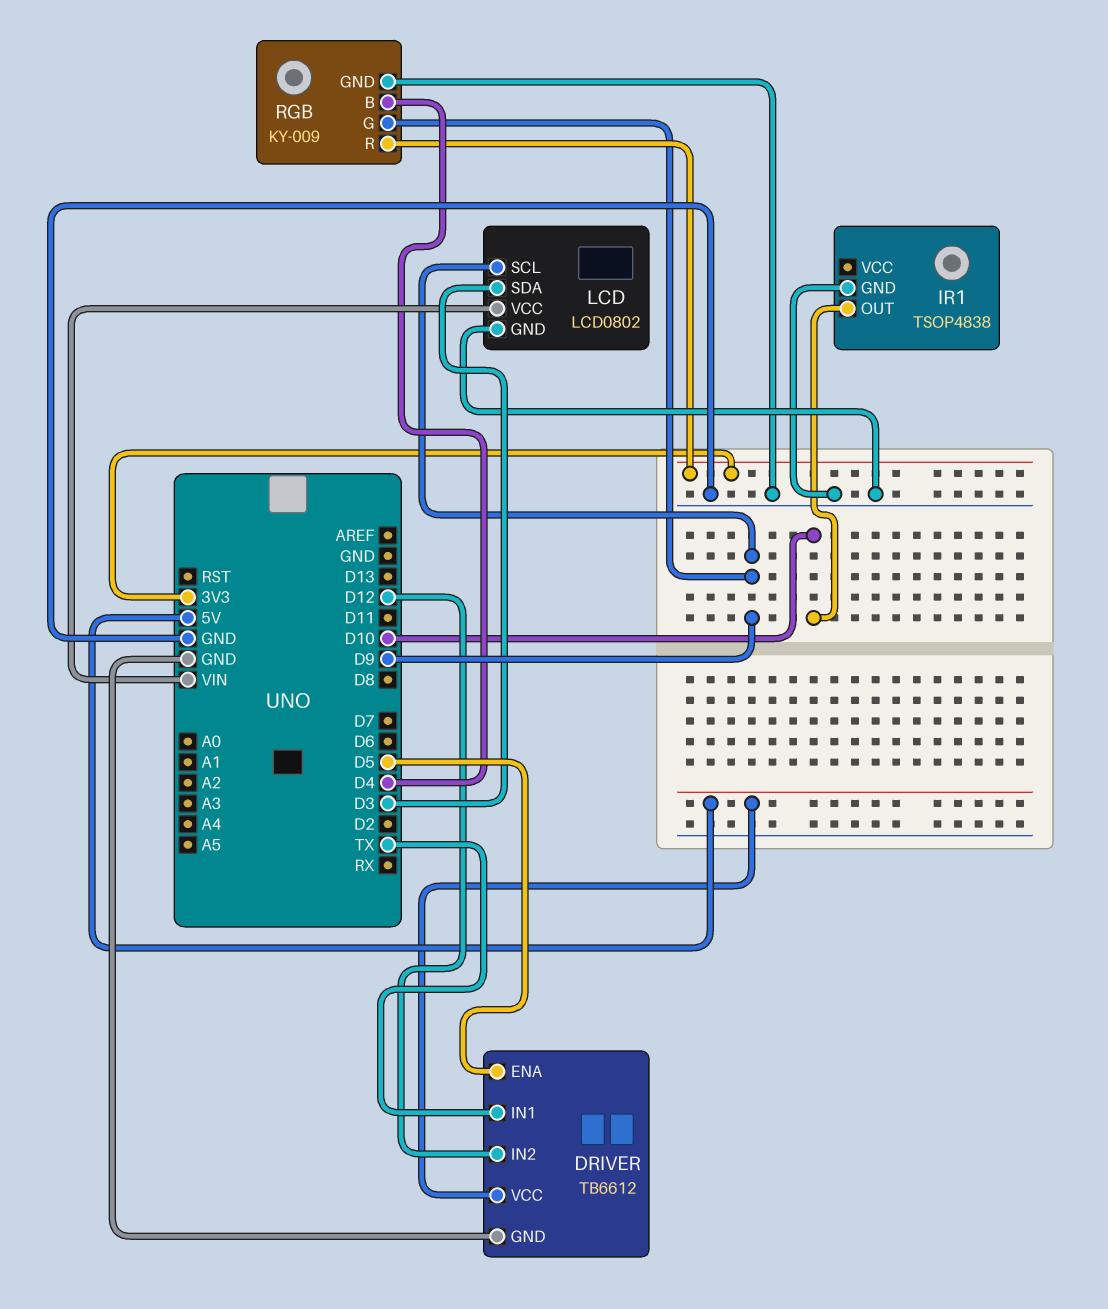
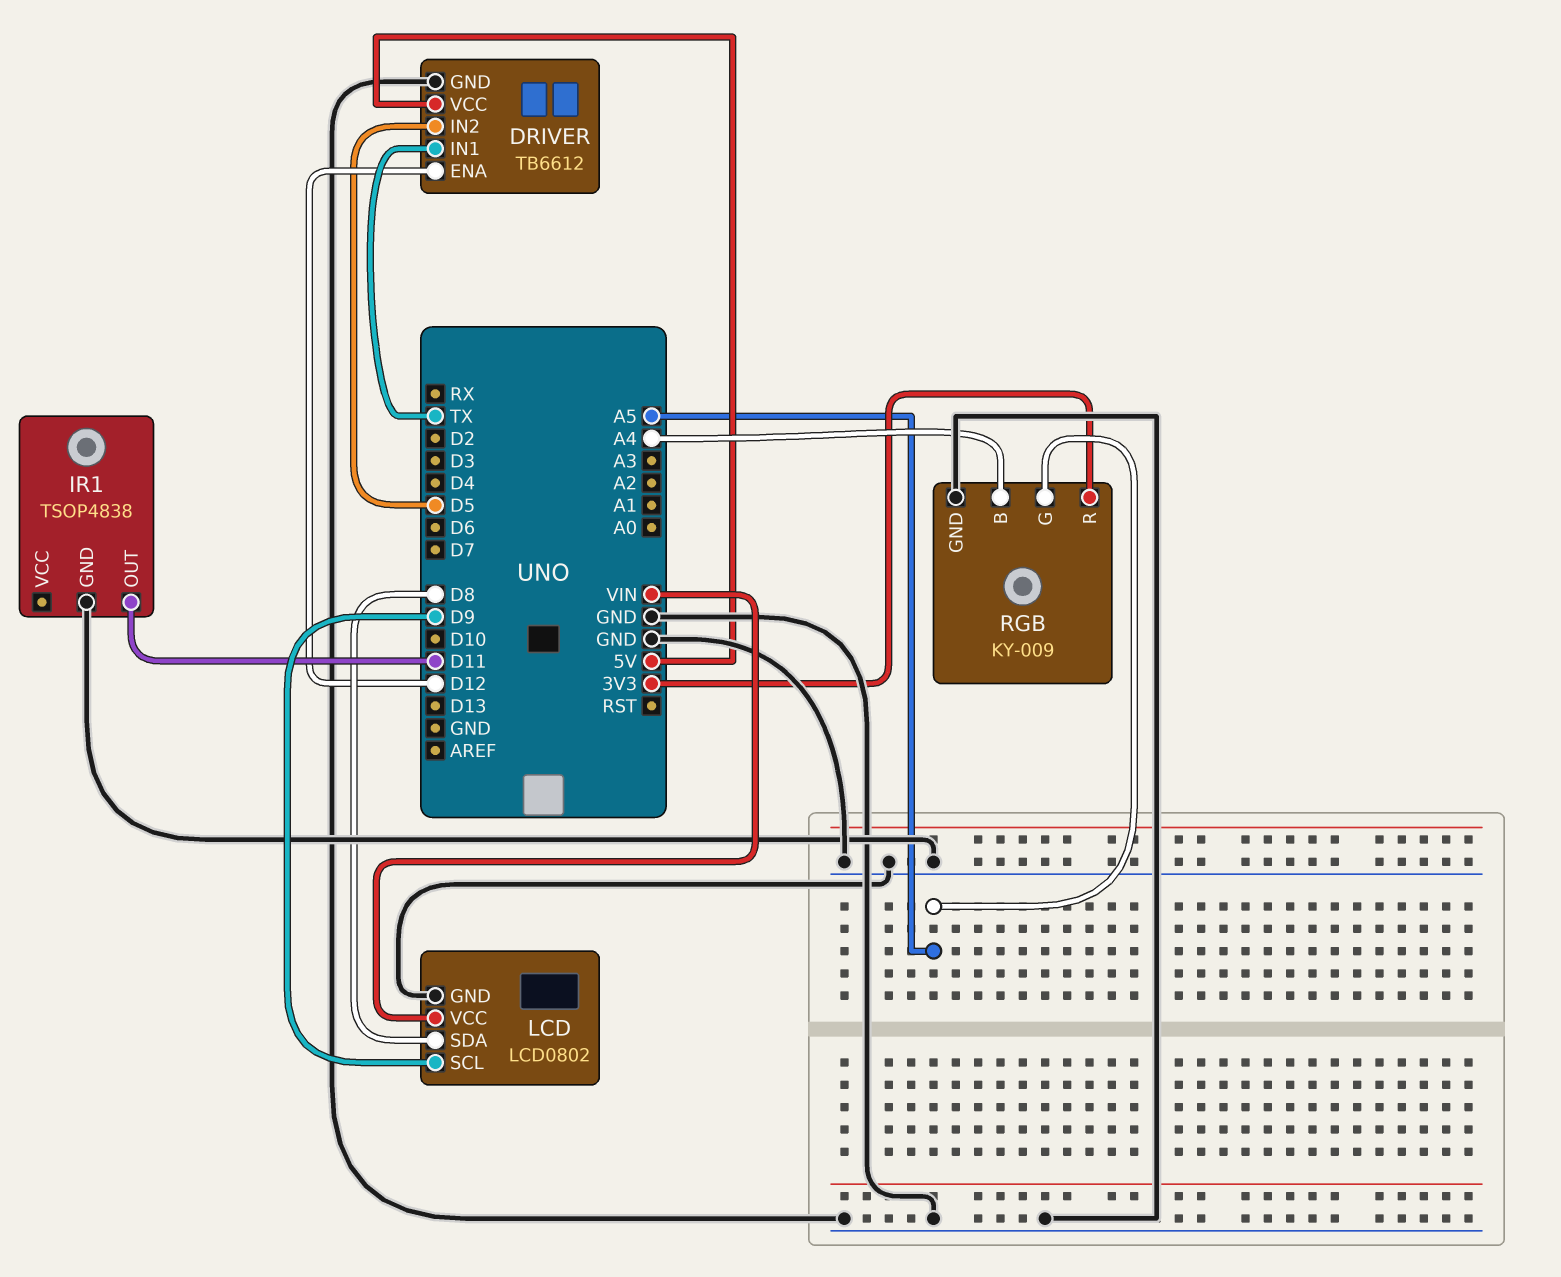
DRIVER pin ENA: D5 -> D12
DRIVER pin IN2: D12 -> D5
IR1 pin OUT: D10 -> D11
LCD pin SDA: D3 -> D8
RGB pin B: D4 -> A4
RGB pin G: D9 -> A5

